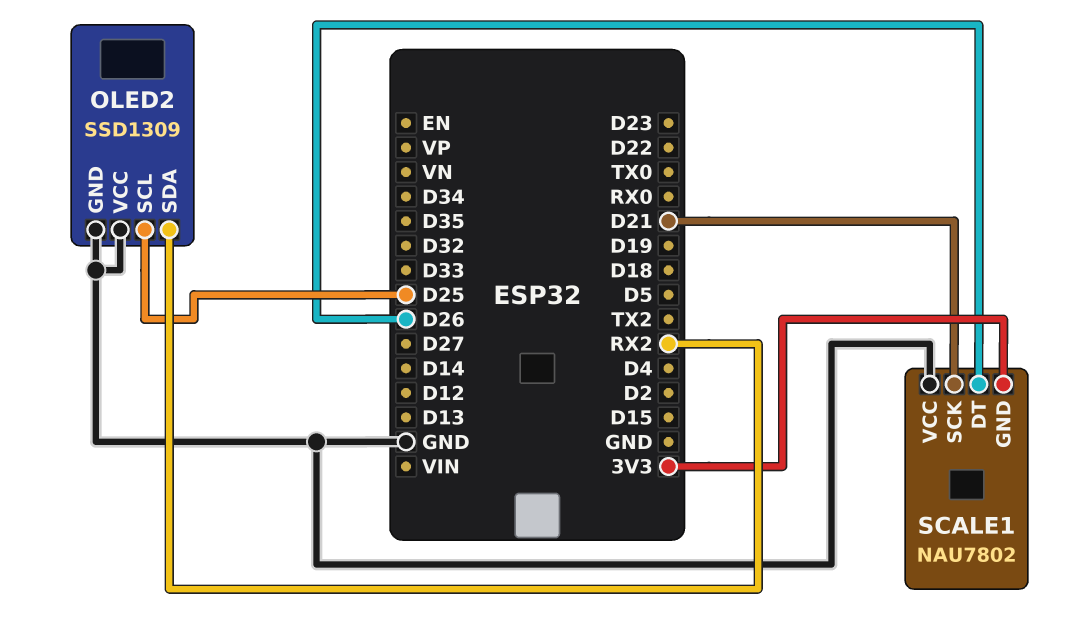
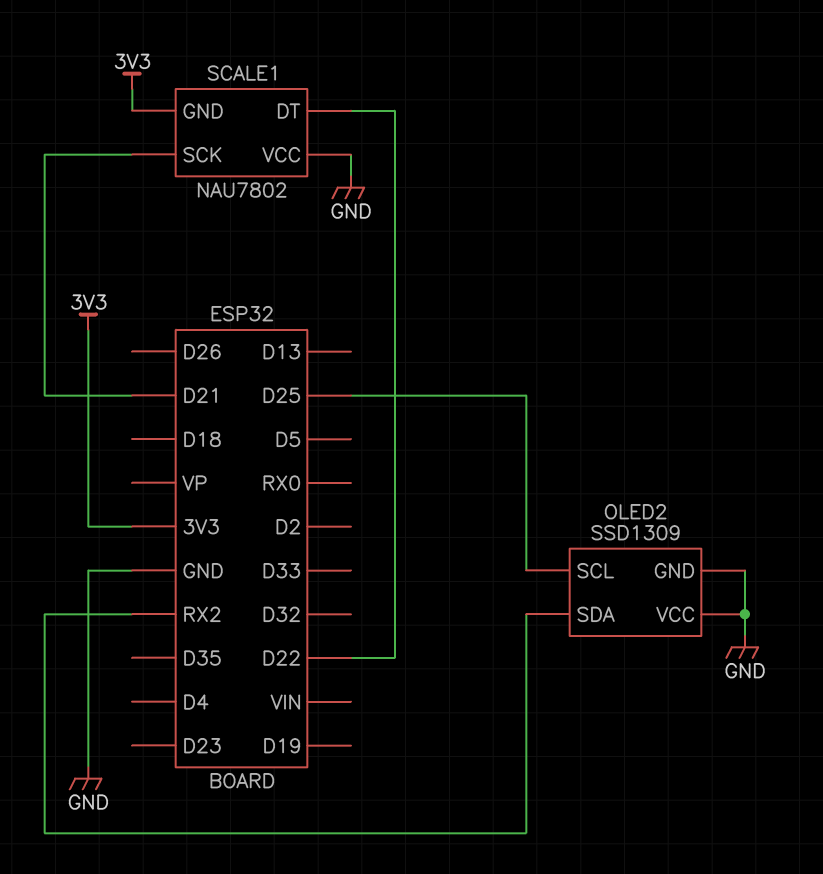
SCALE1 pin DT: D26 -> D22

